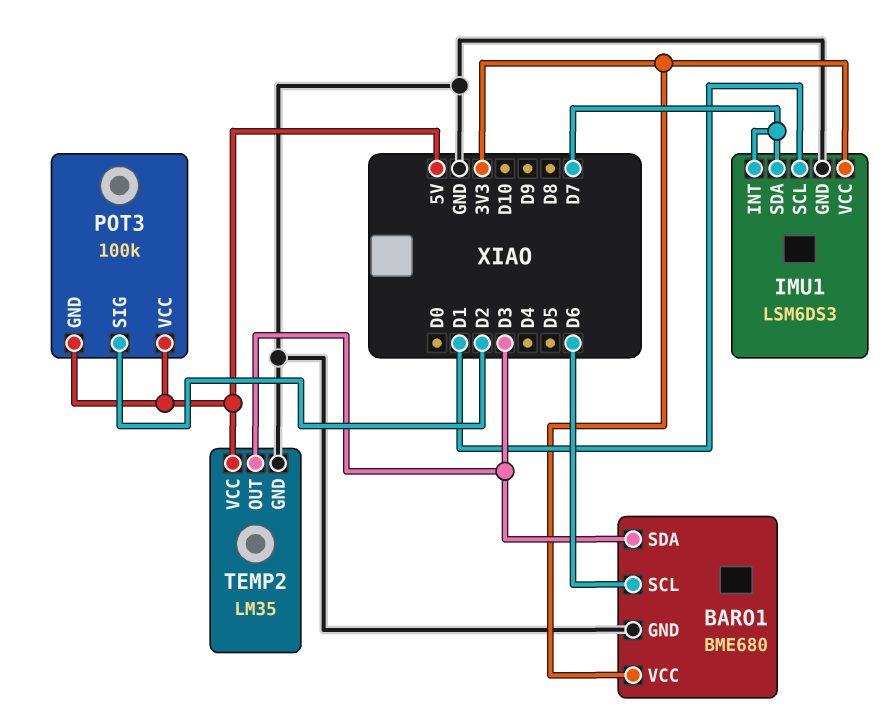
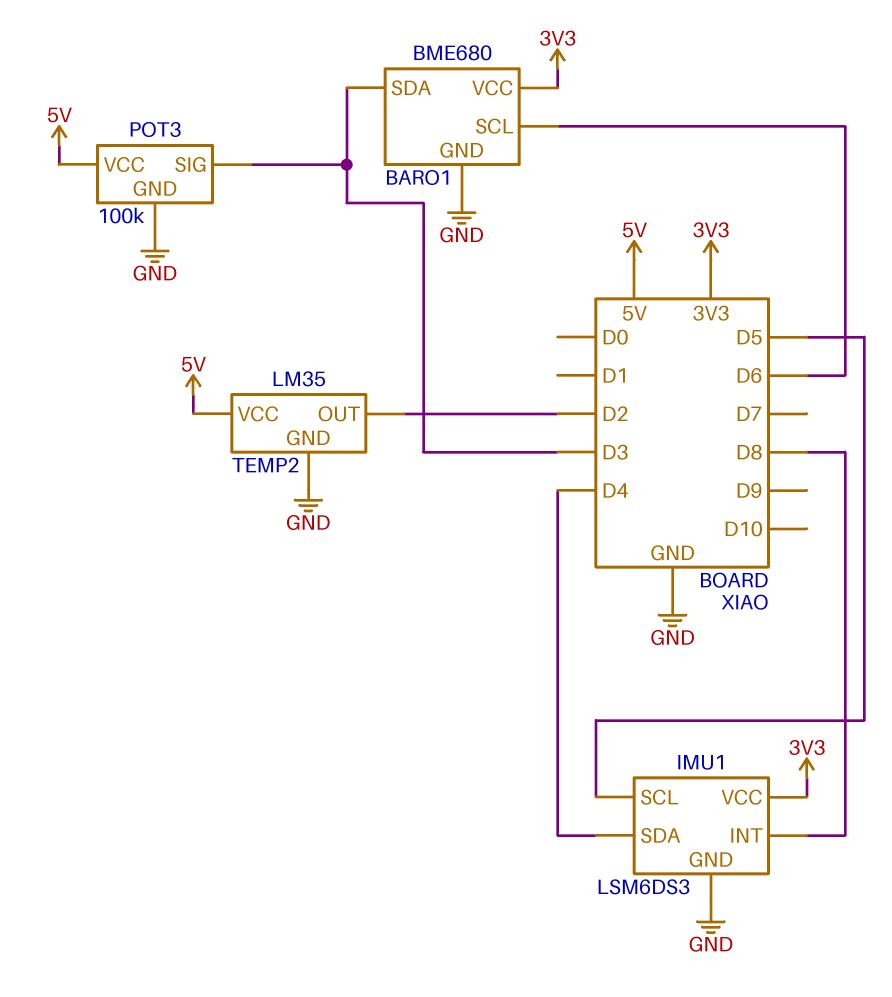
IMU1 pin INT: D7 -> D8
IMU1 pin SCL: D1 -> D5
IMU1 pin SDA: D7 -> D4
POT3 pin GND: 5V -> GND
POT3 pin SIG: D2 -> D3
TEMP2 pin OUT: D3 -> D2

